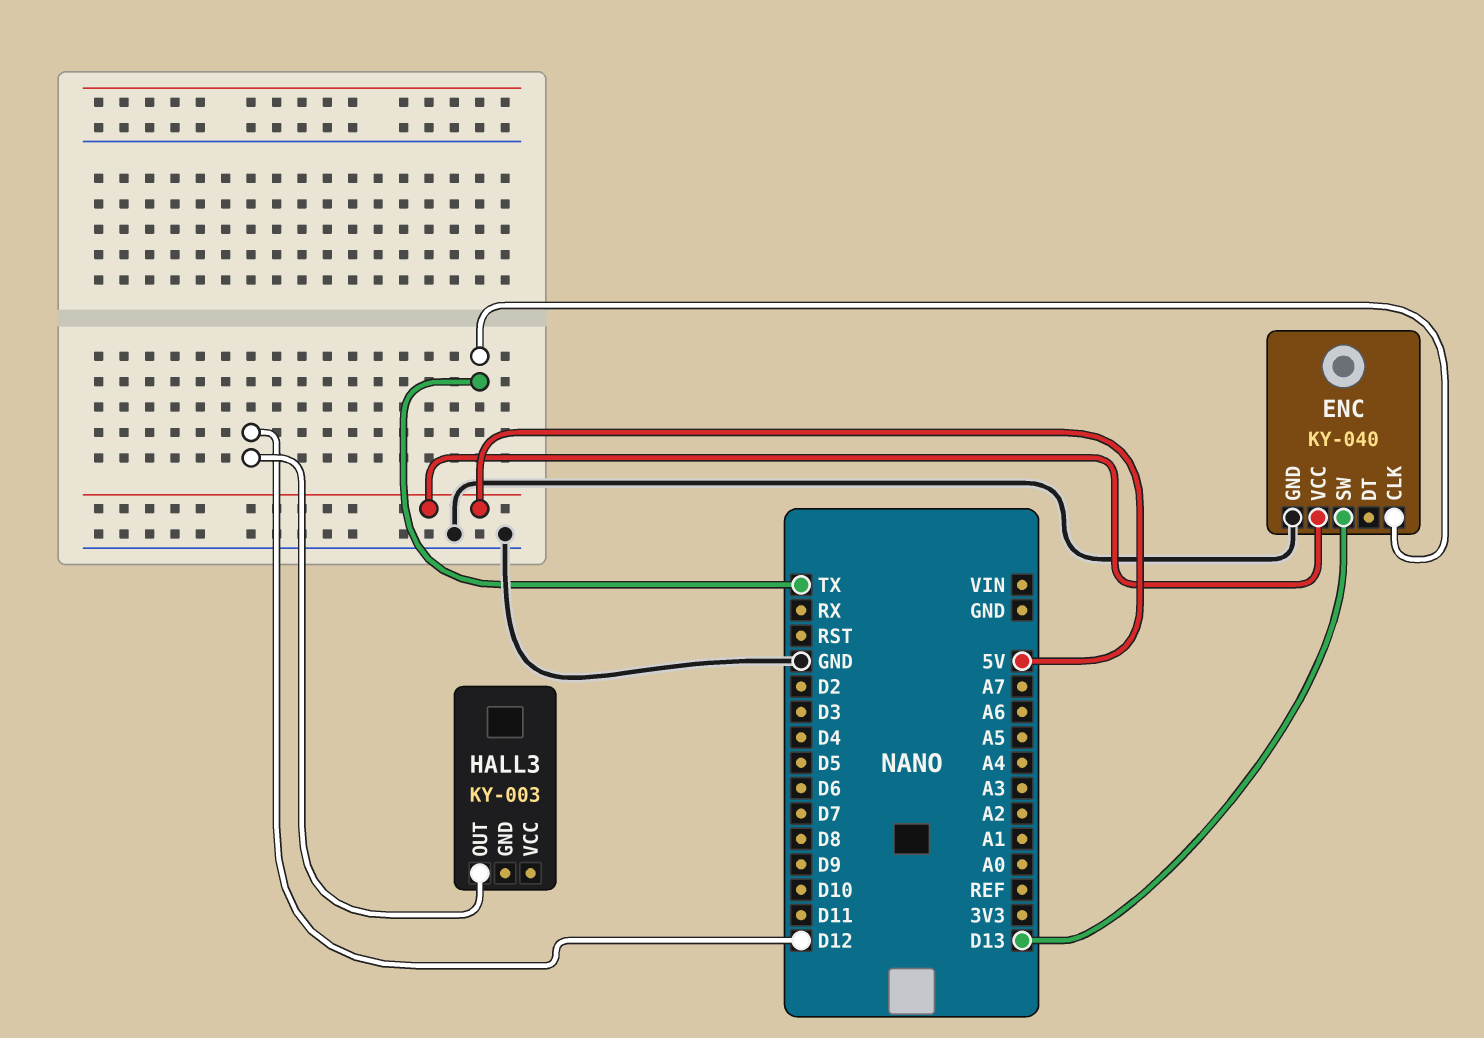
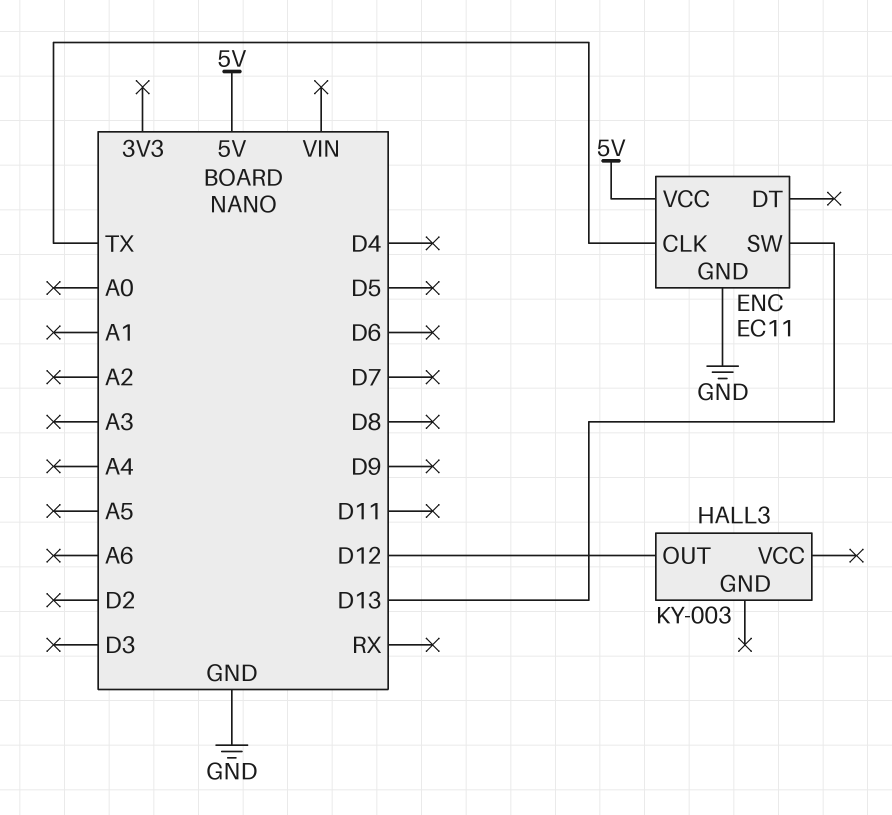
ENC: KY-040 -> EC11

